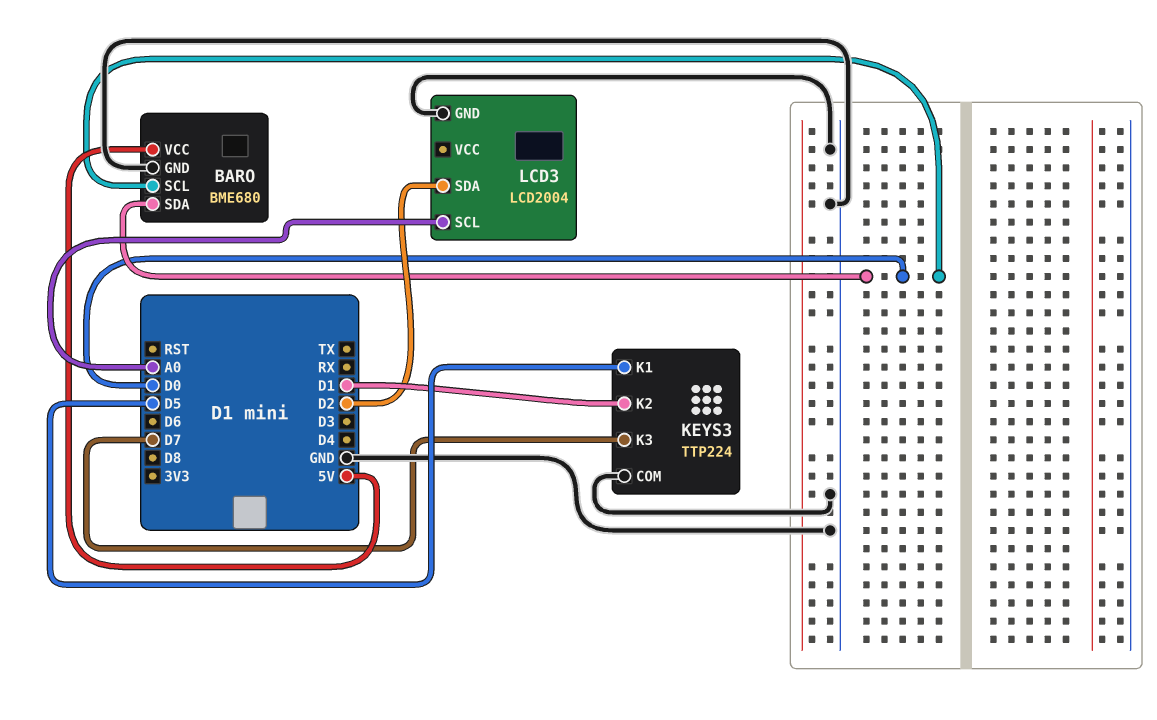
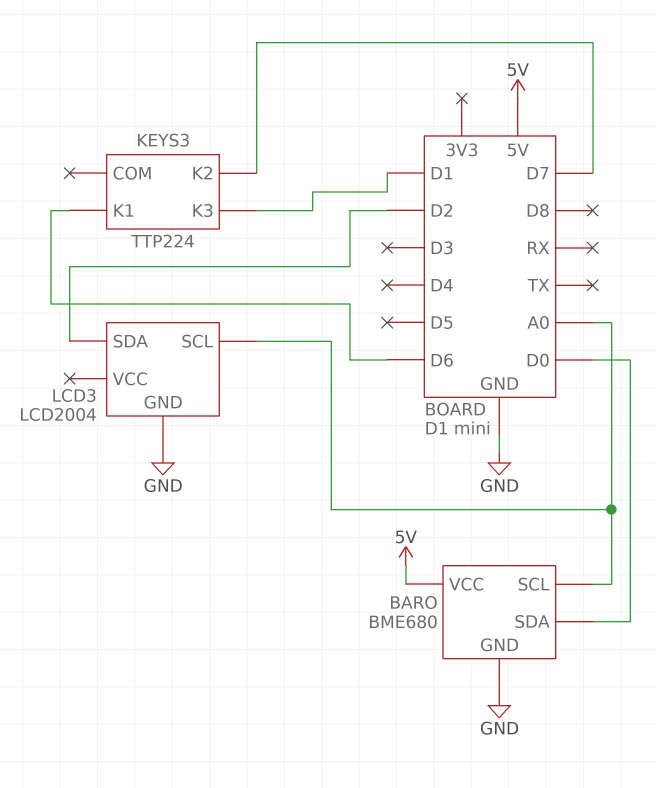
BARO pin SCL: D0 -> A0
KEYS3 pin COM: GND -> none
KEYS3 pin K1: D5 -> D6
KEYS3 pin K2: D1 -> D7
KEYS3 pin K3: D7 -> D1

